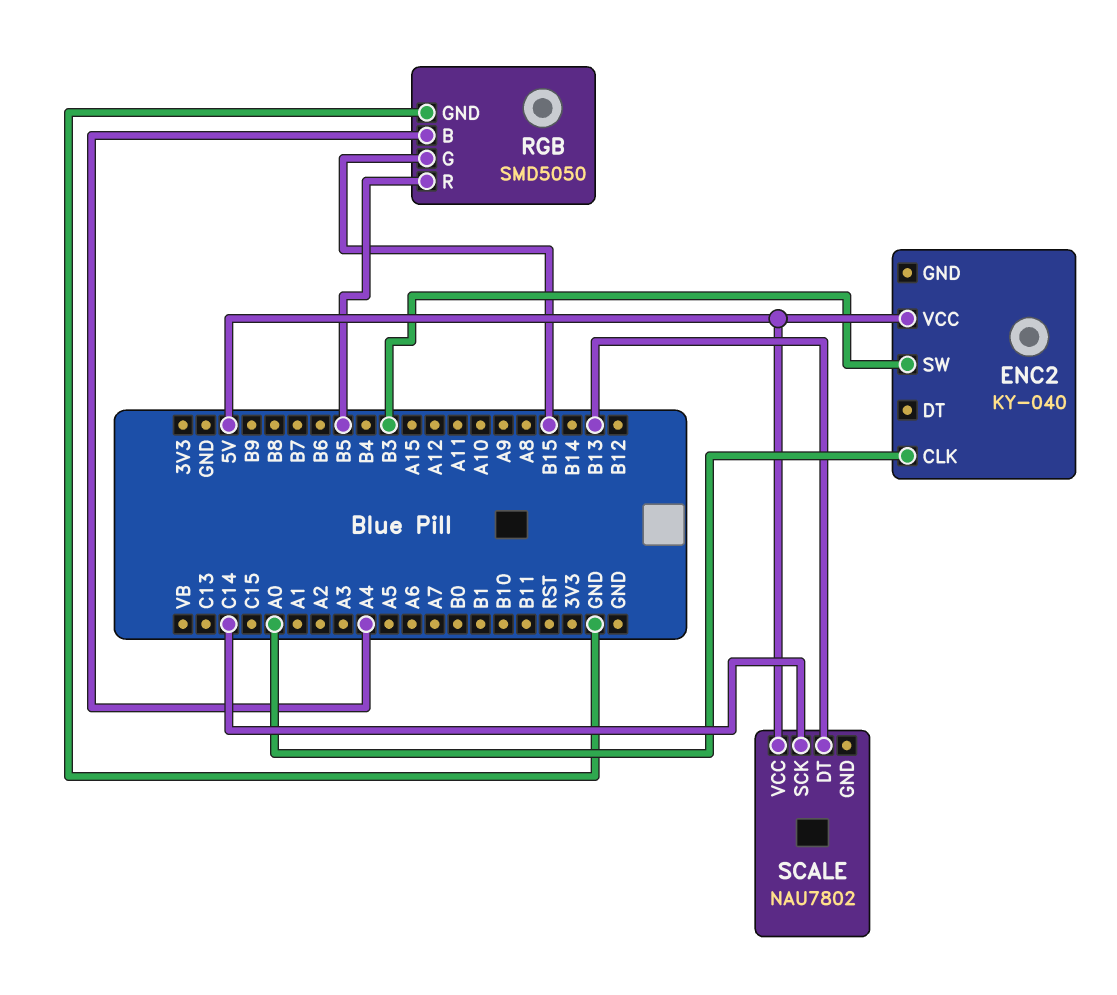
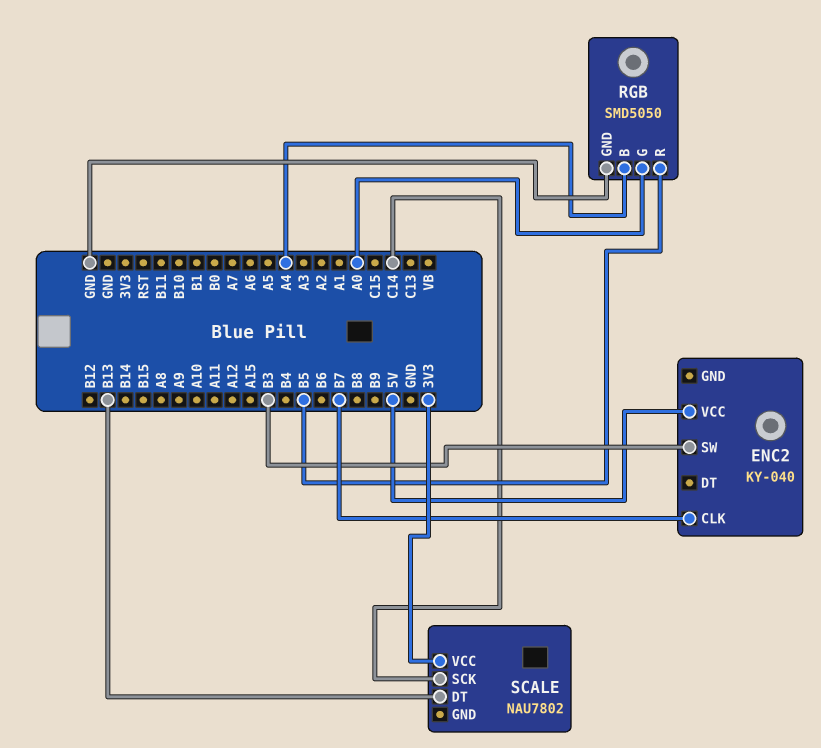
ENC2 pin CLK: A0 -> B7
RGB pin G: B15 -> A0
SCALE pin VCC: 5V -> 3V3

